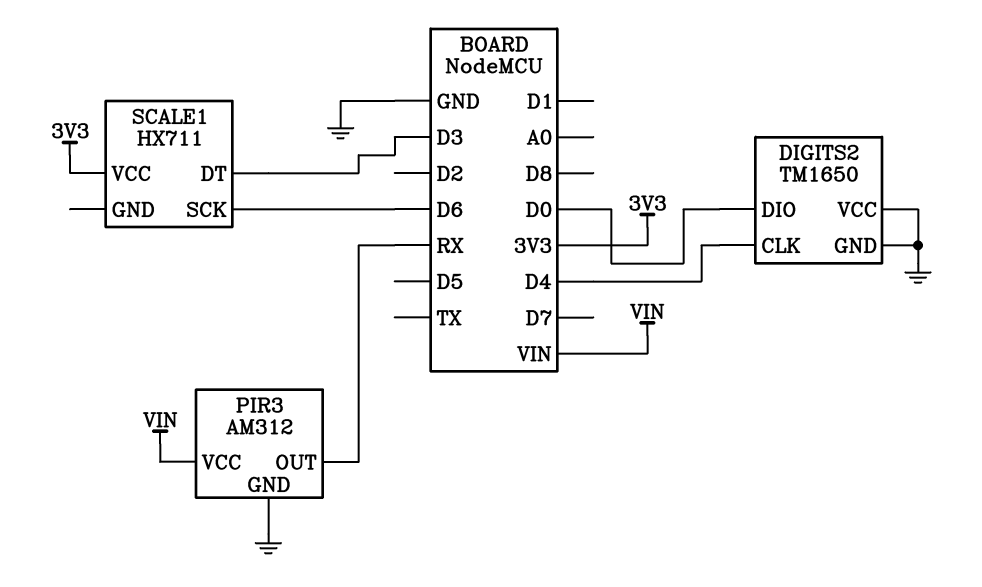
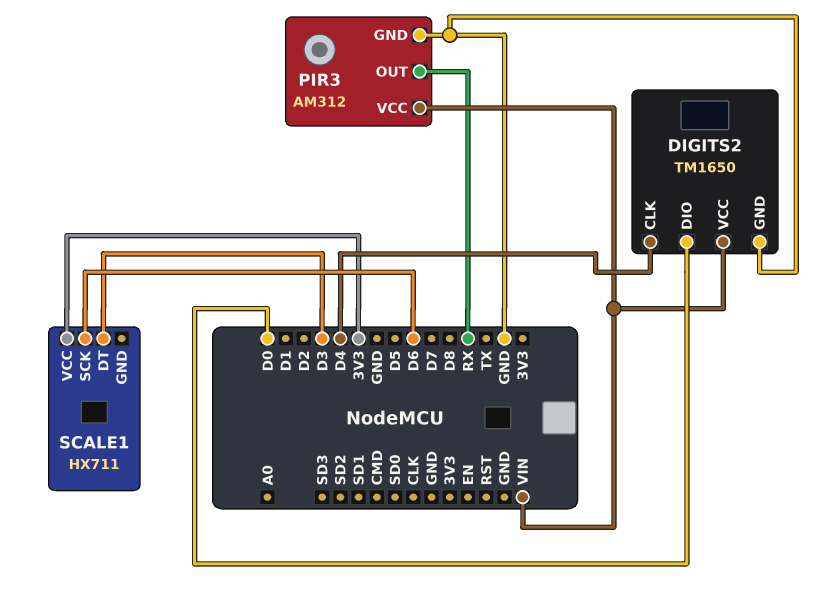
DIGITS2 pin VCC: GND -> VIN

